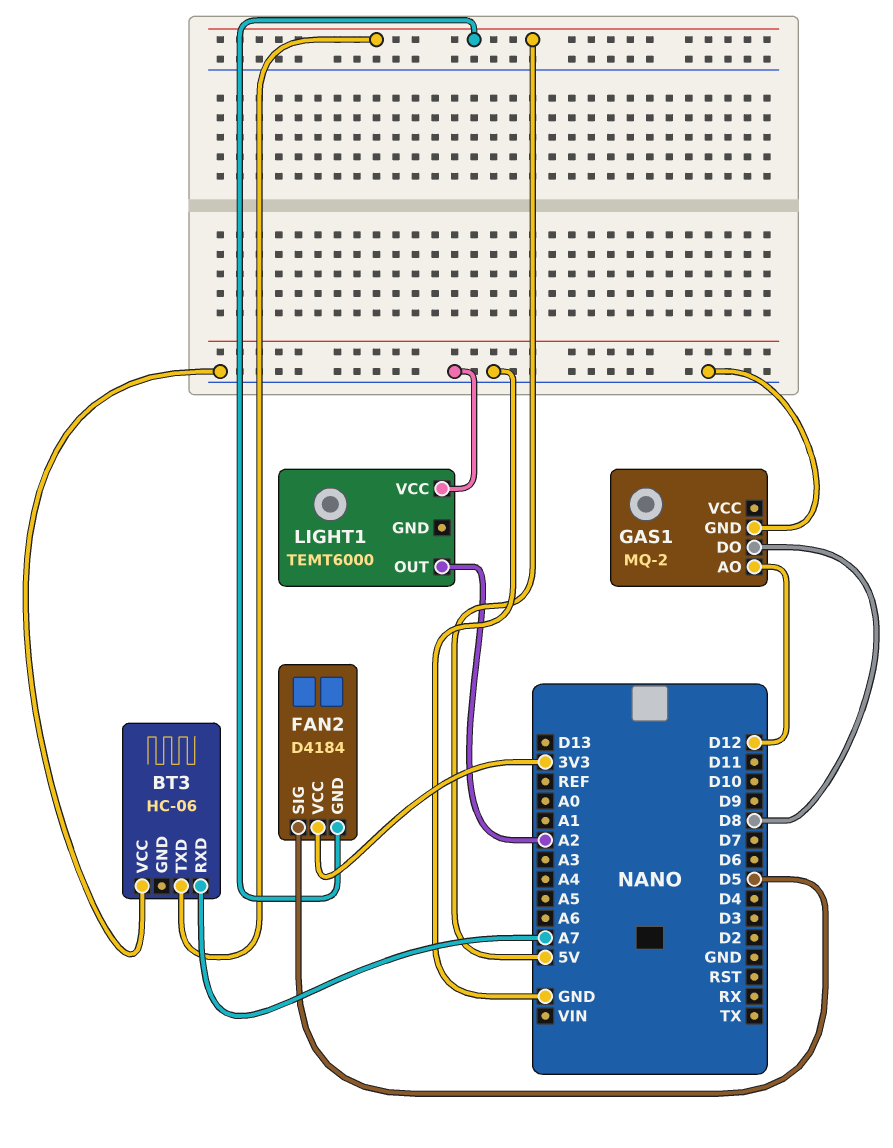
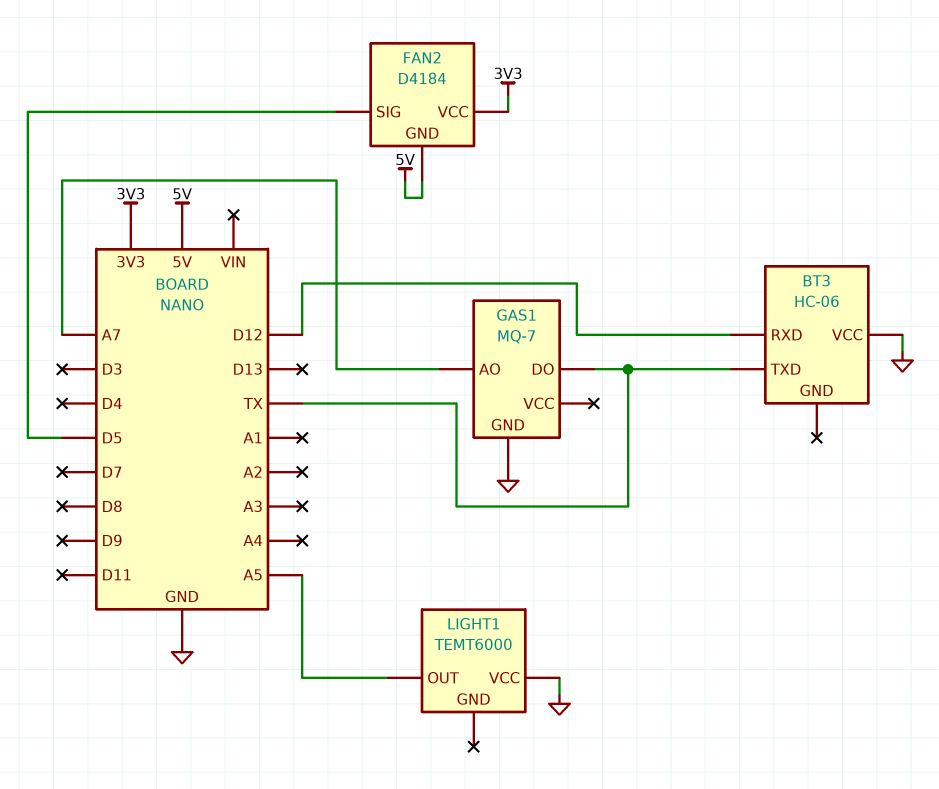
BT3 pin RXD: A7 -> D12
BT3 pin TXD: 5V -> TX
GAS1: MQ-2 -> MQ-7
GAS1 pin AO: D12 -> A7
GAS1 pin DO: D8 -> TX
LIGHT1 pin OUT: A2 -> A5

